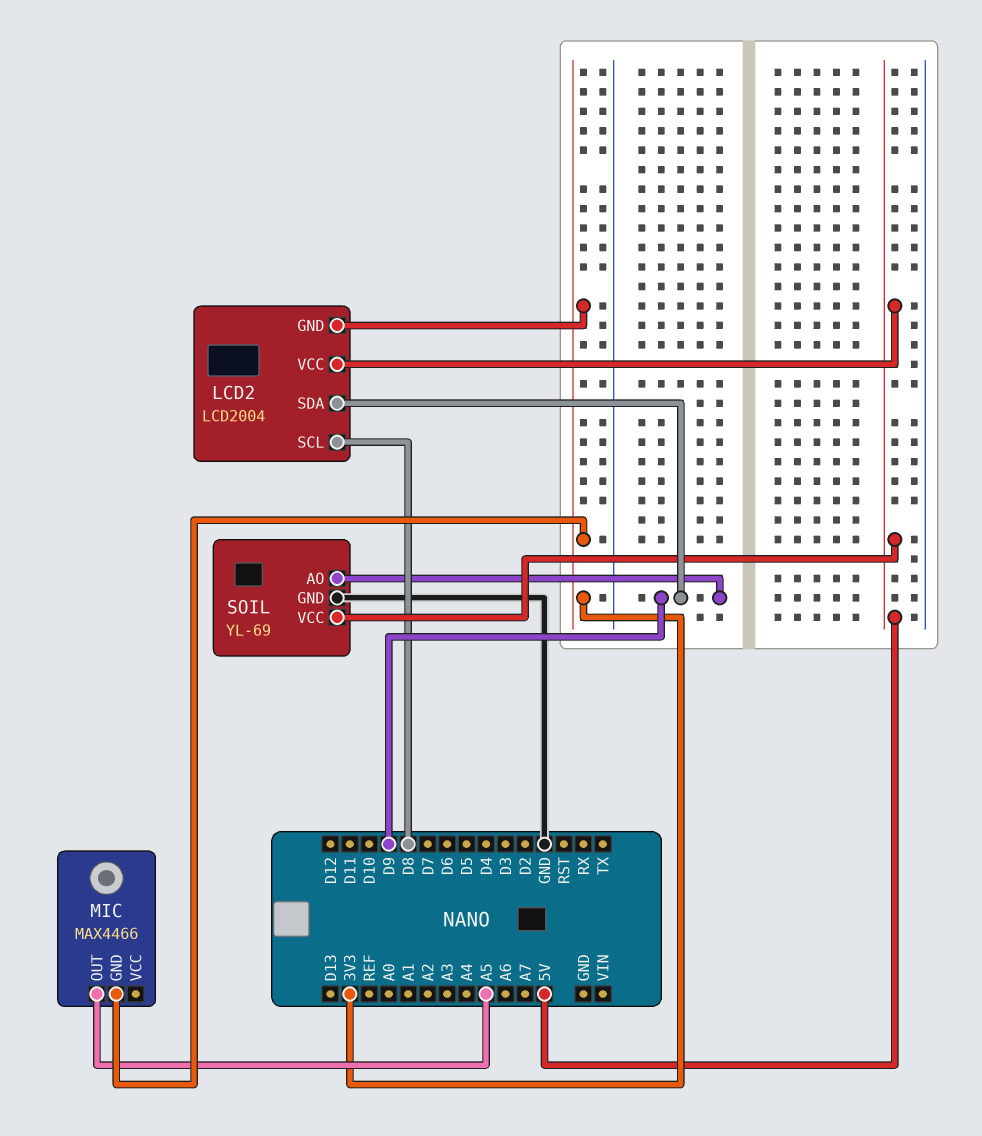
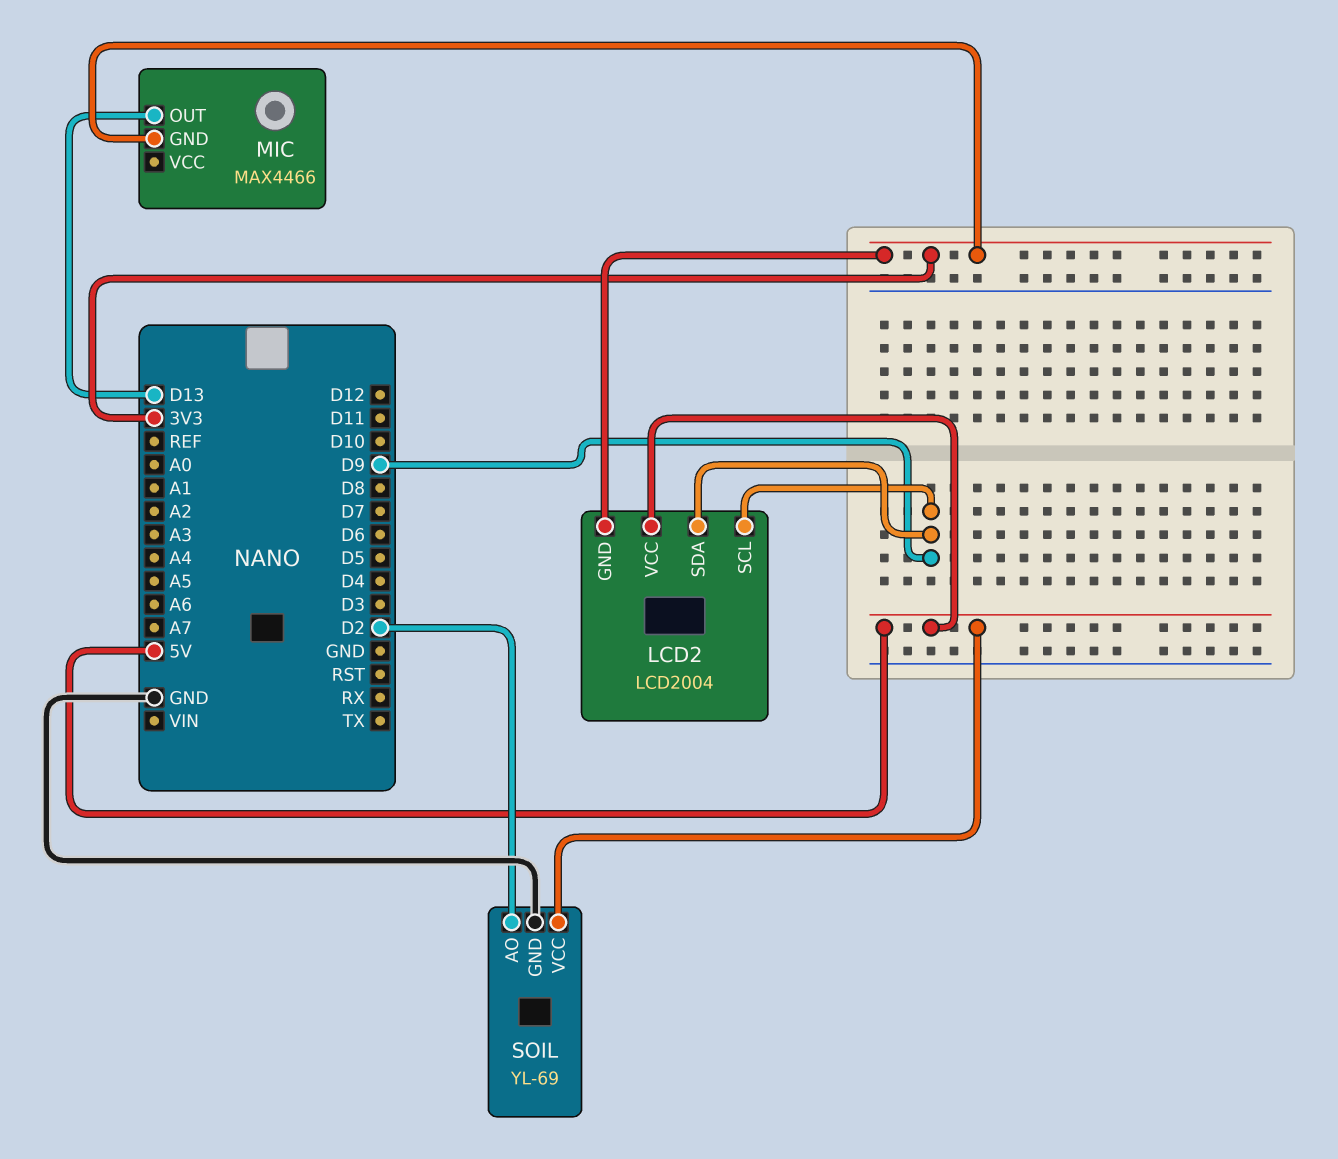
LCD2 pin SCL: D8 -> D9
MIC pin OUT: A5 -> D13
SOIL pin AO: D9 -> D2

